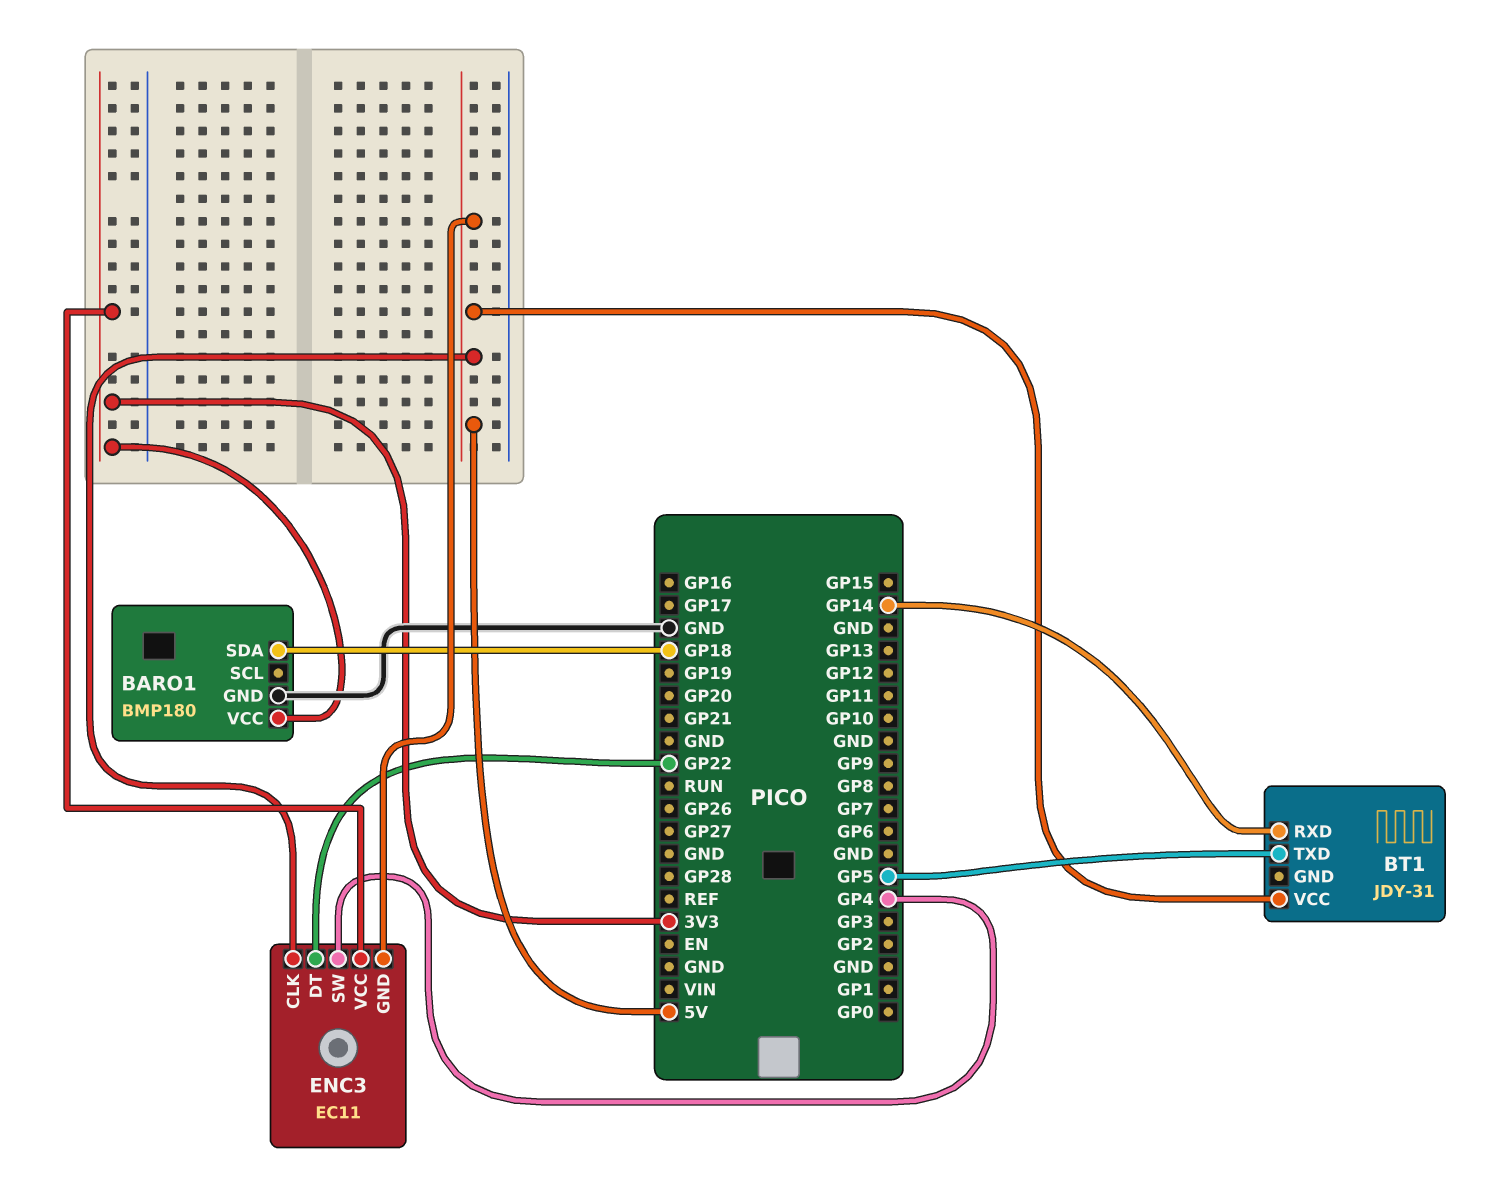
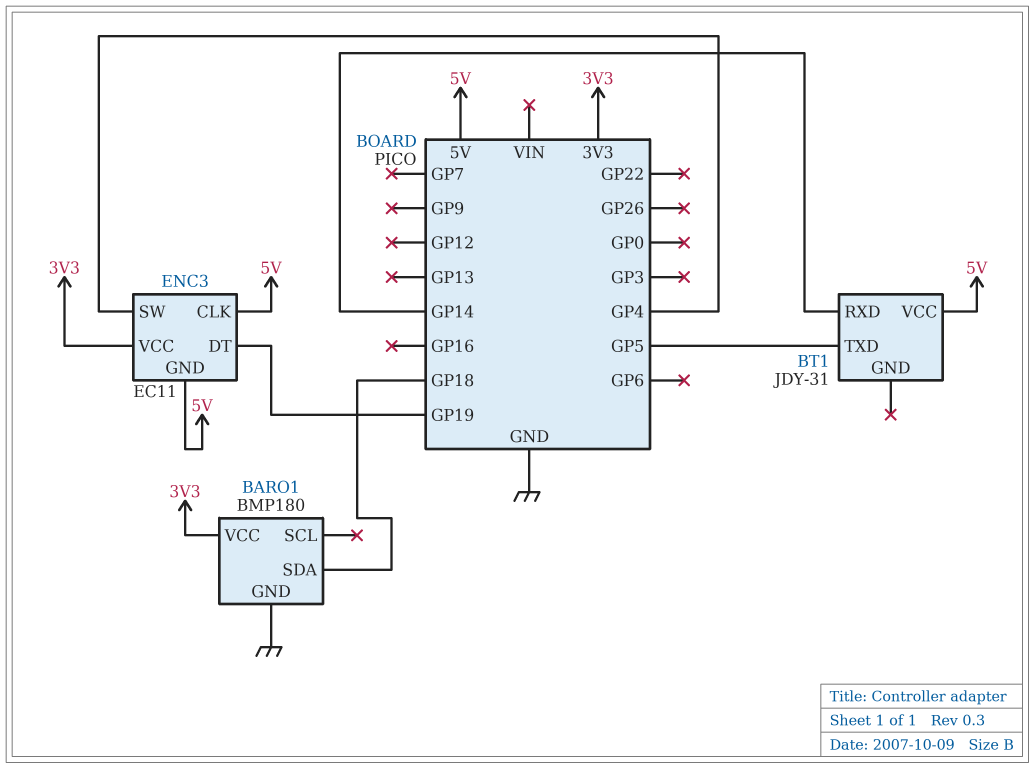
ENC3 pin DT: GP22 -> GP19

